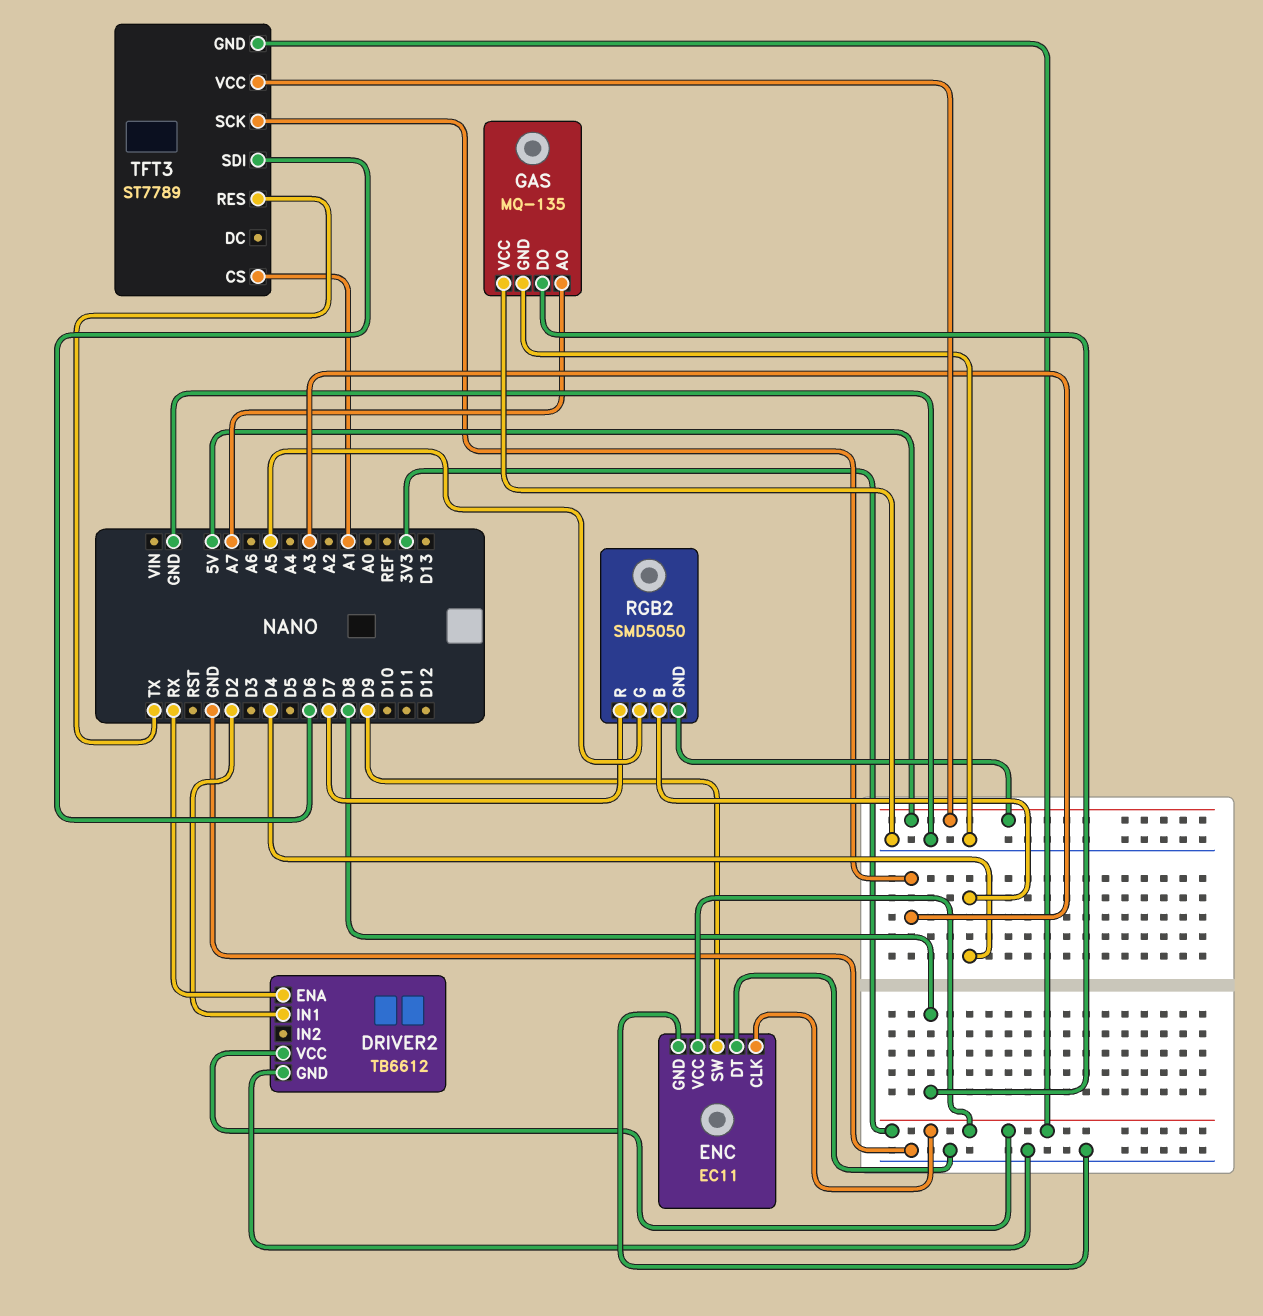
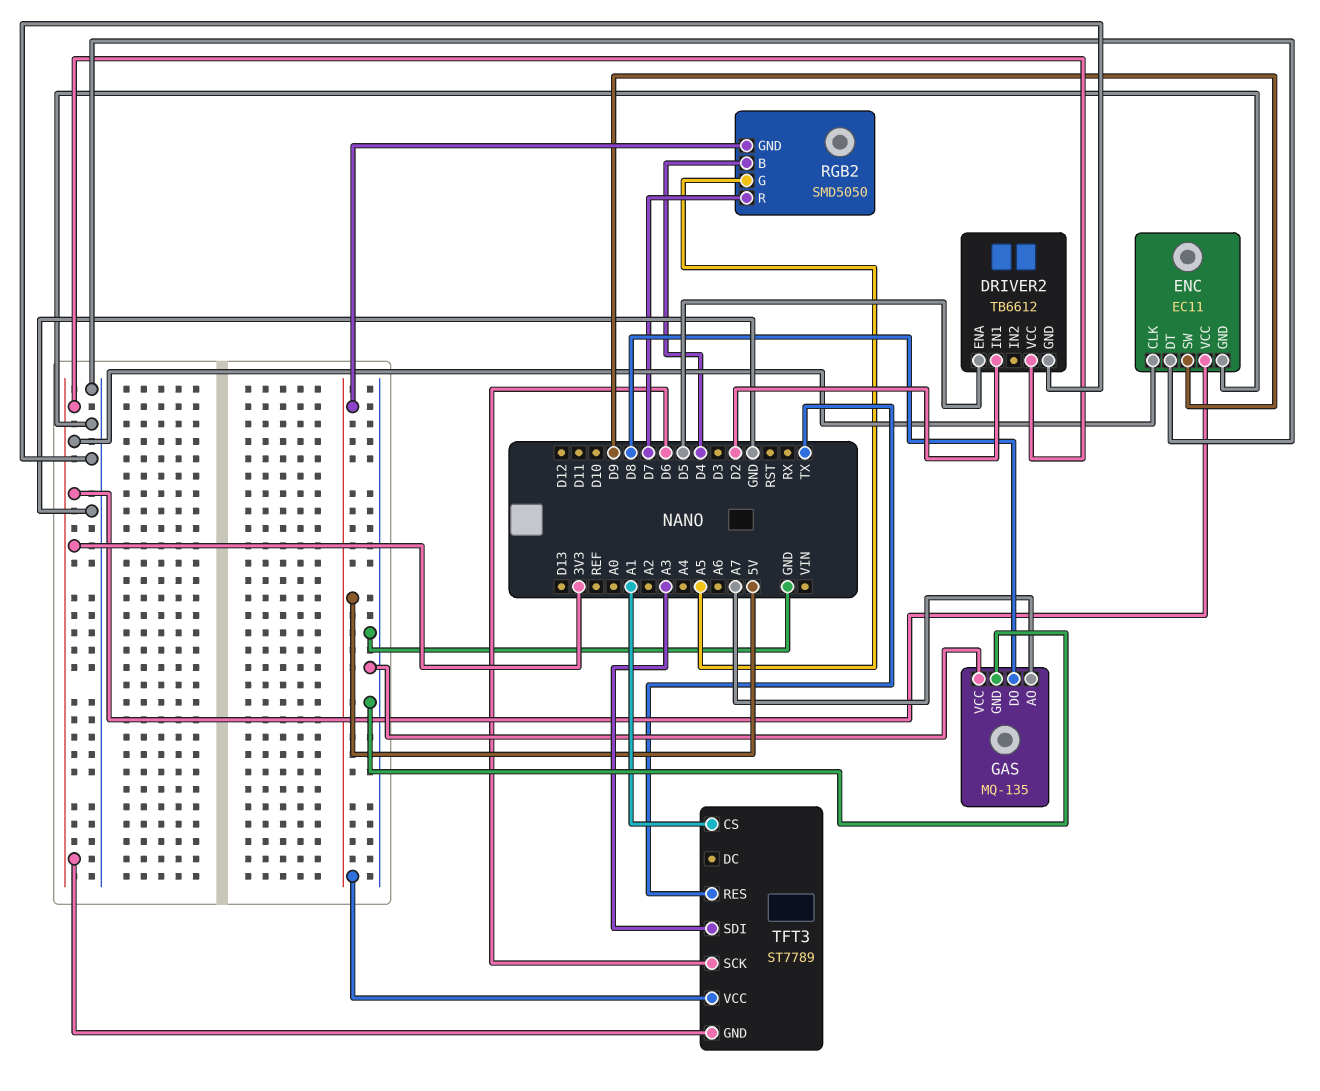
DRIVER2 pin ENA: RX -> D5
TFT3 pin SCK: A3 -> D6
TFT3 pin SDI: D6 -> A3

